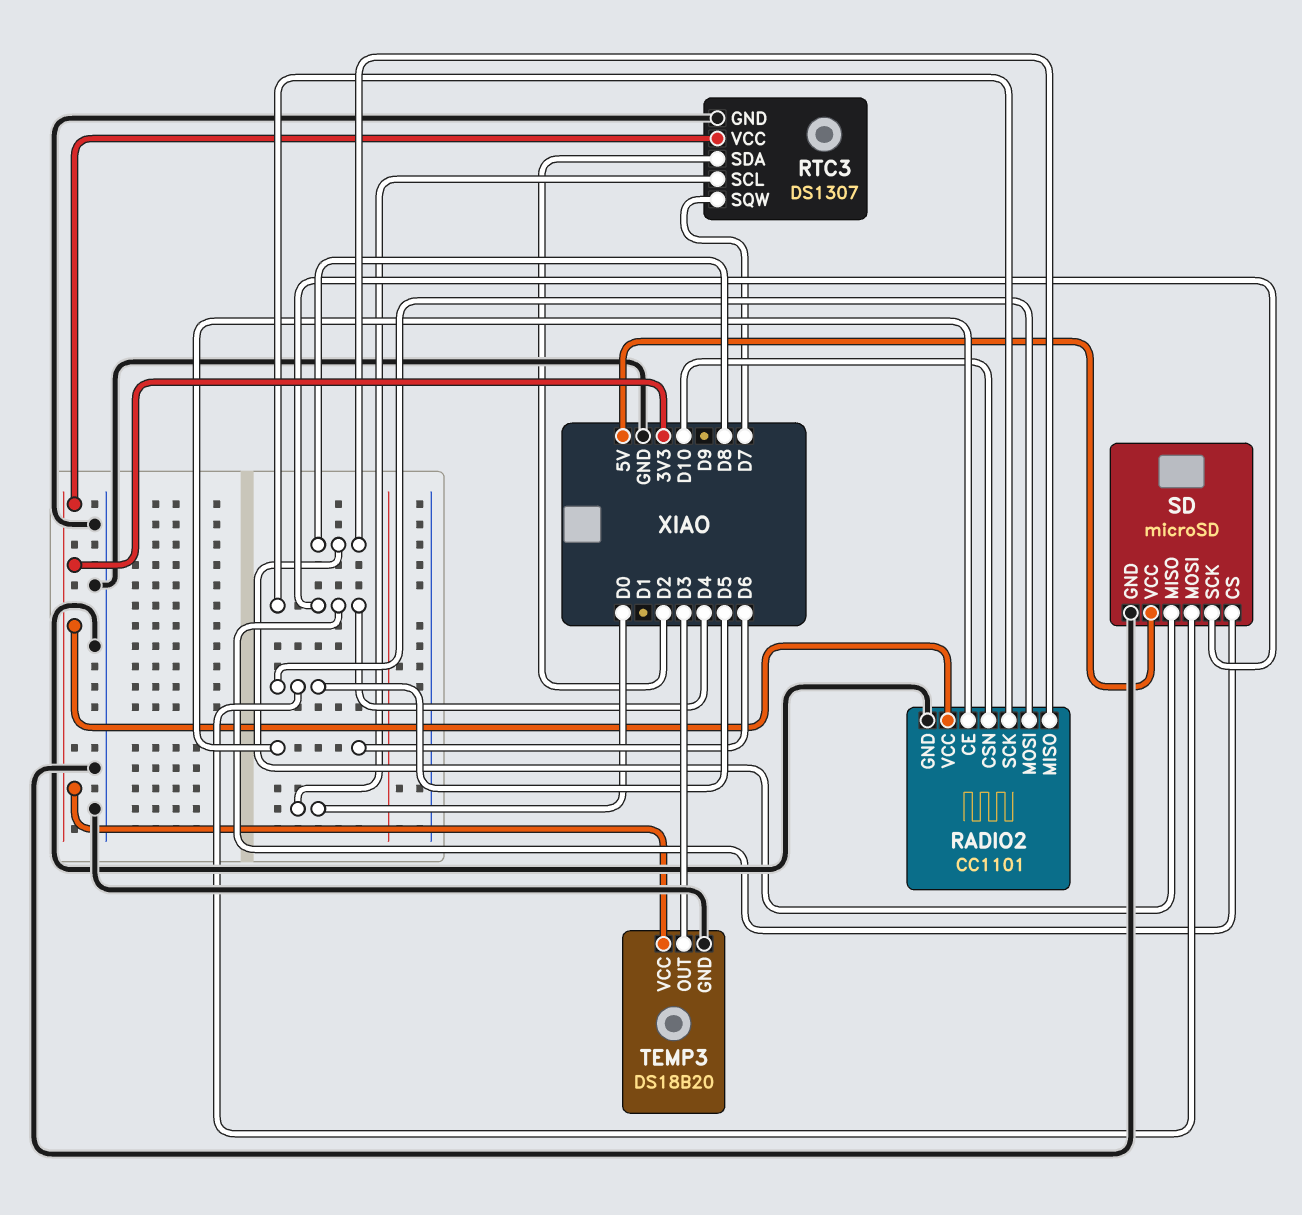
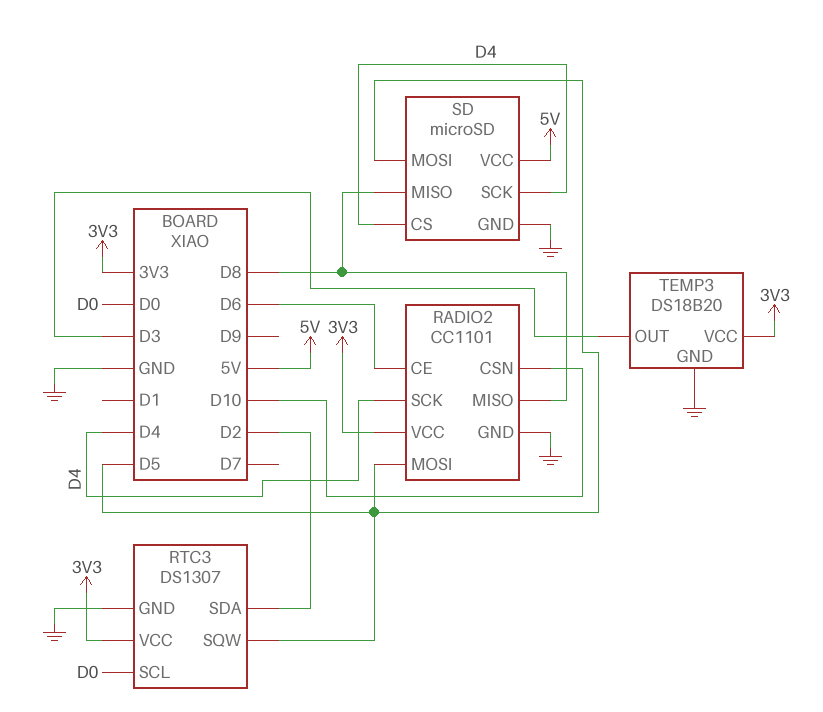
RTC3 pin SQW: D7 -> D5

